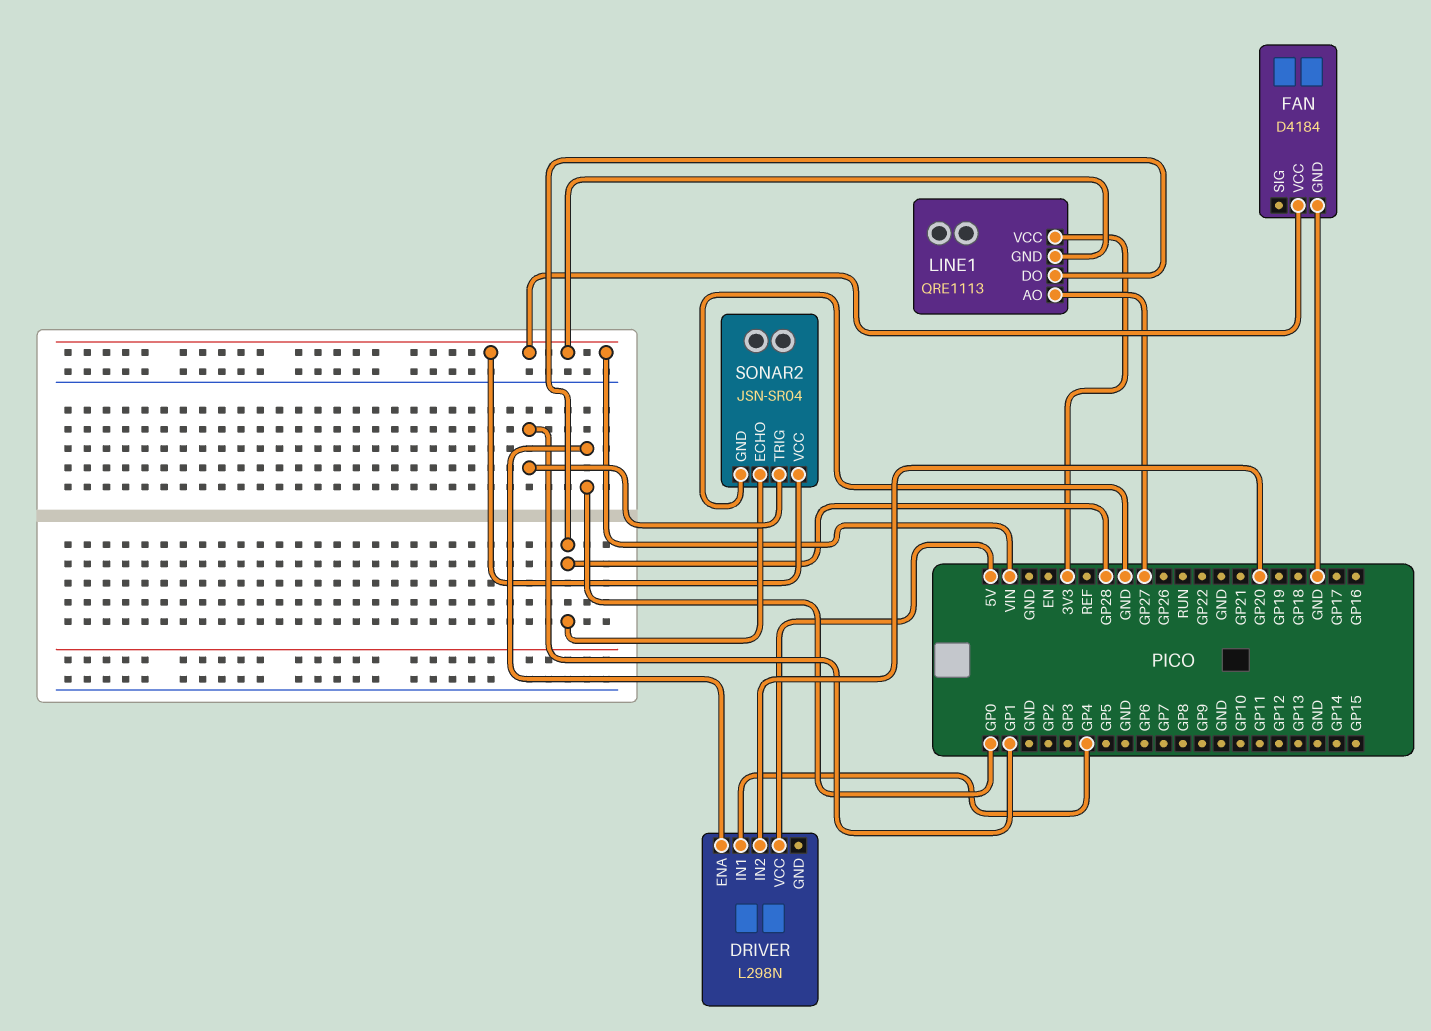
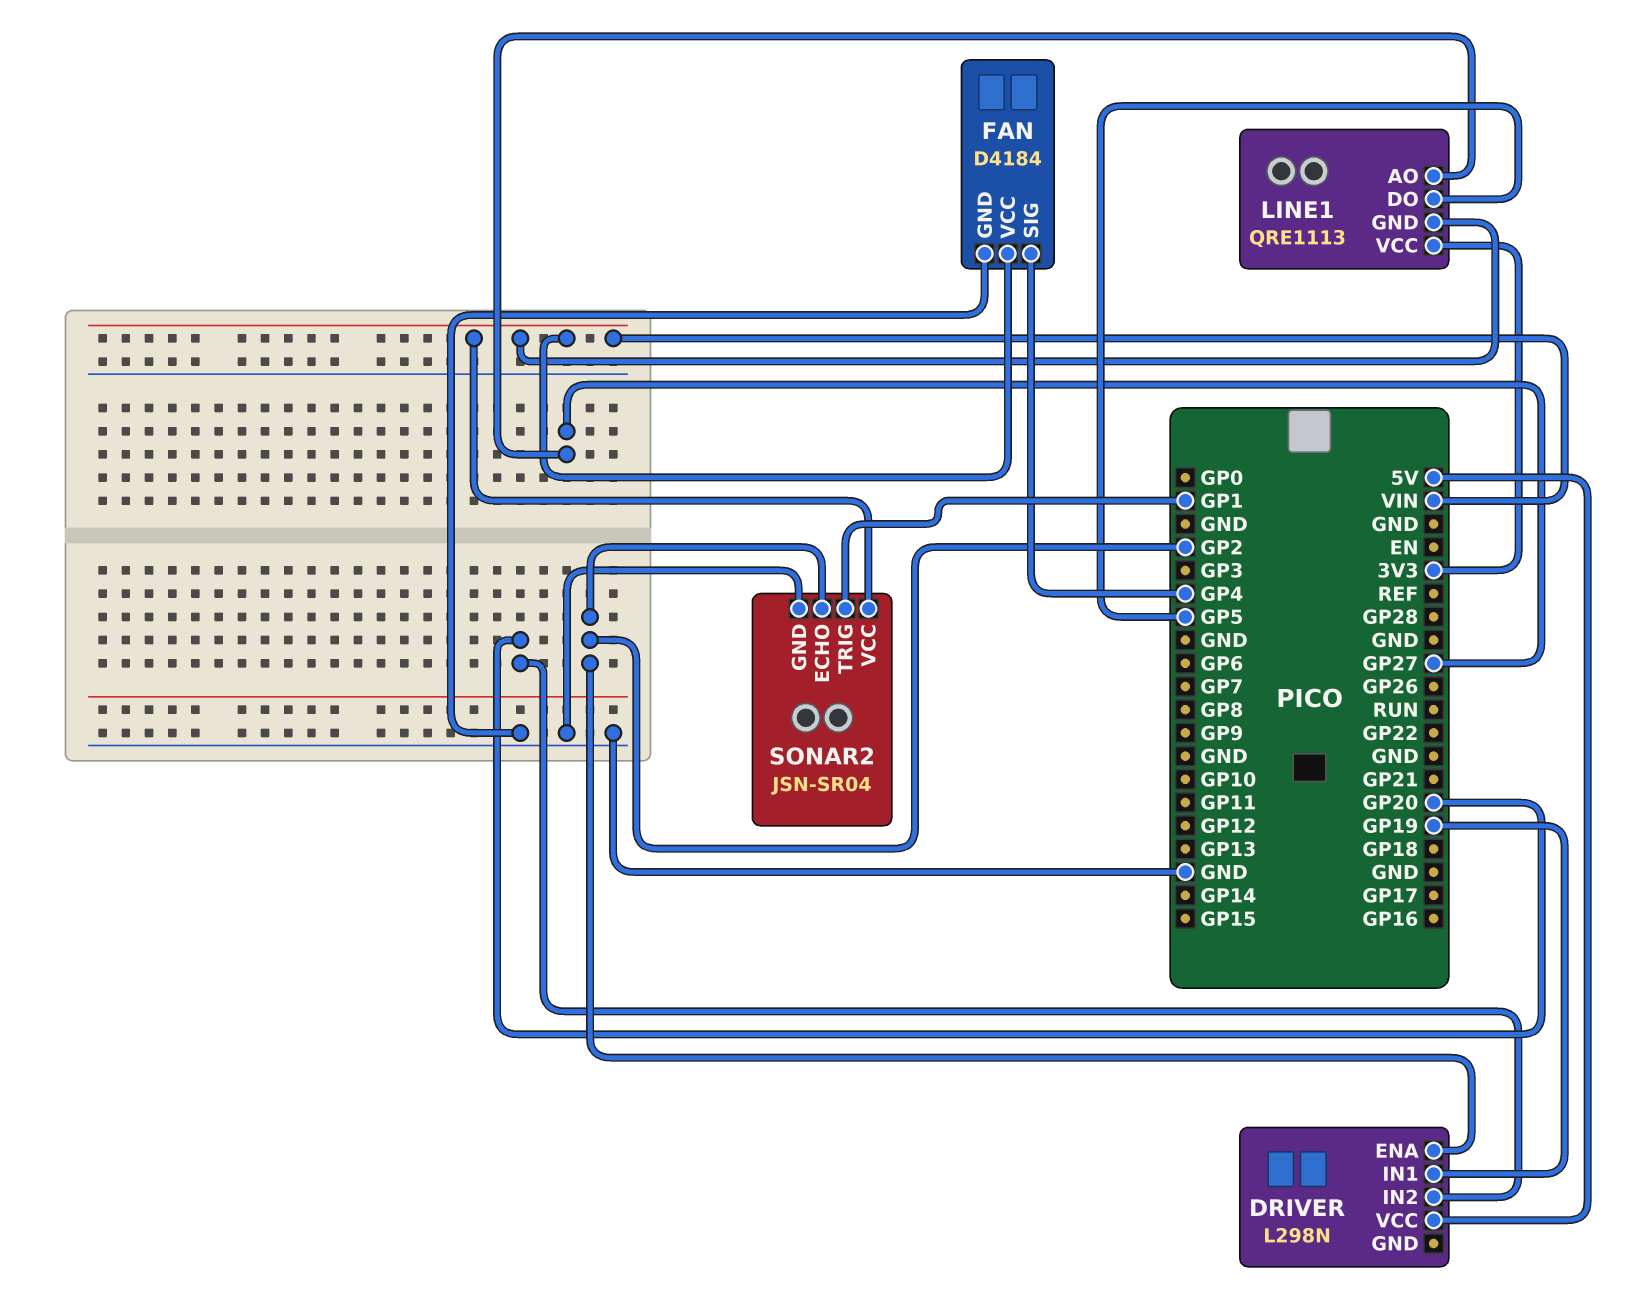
DRIVER pin ENA: GP0 -> GP2
DRIVER pin IN1: GP4 -> GP19
FAN pin SIG: none -> GP4
LINE1 pin DO: GP28 -> GP5
SONAR2 pin ECHO: GP28 -> GP2

